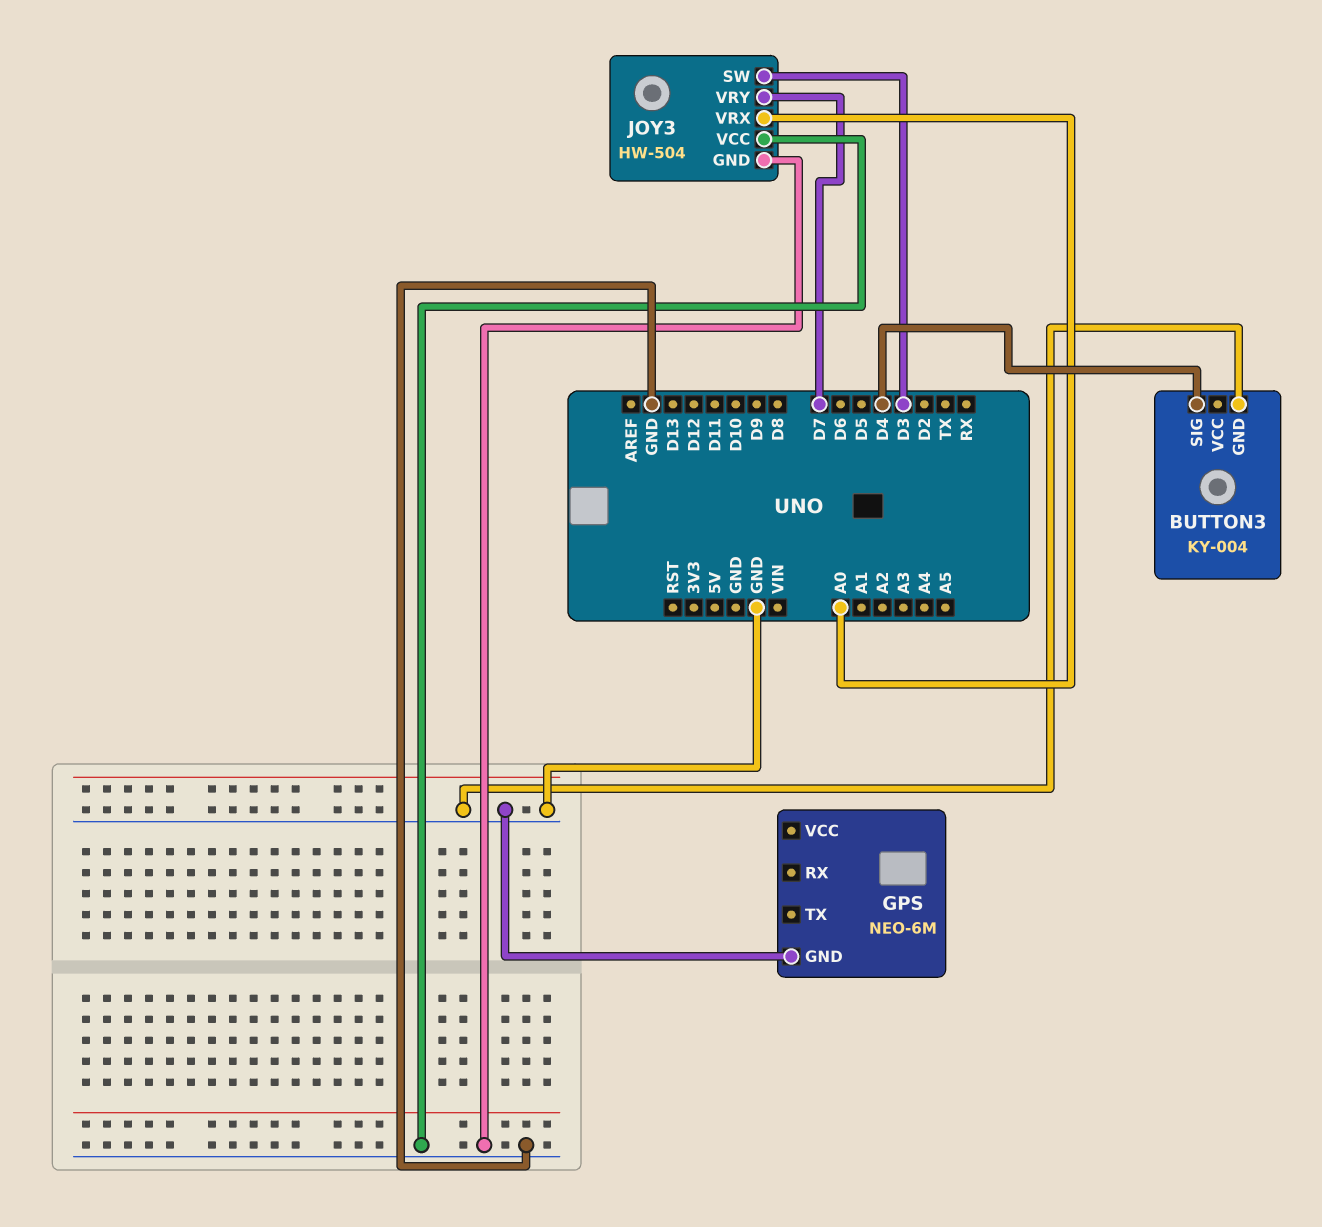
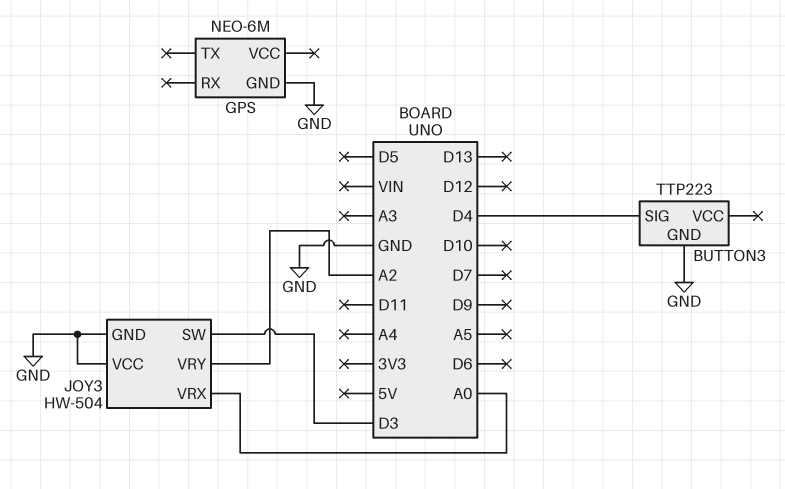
BUTTON3: KY-004 -> TTP223
JOY3 pin VRY: D7 -> A2

